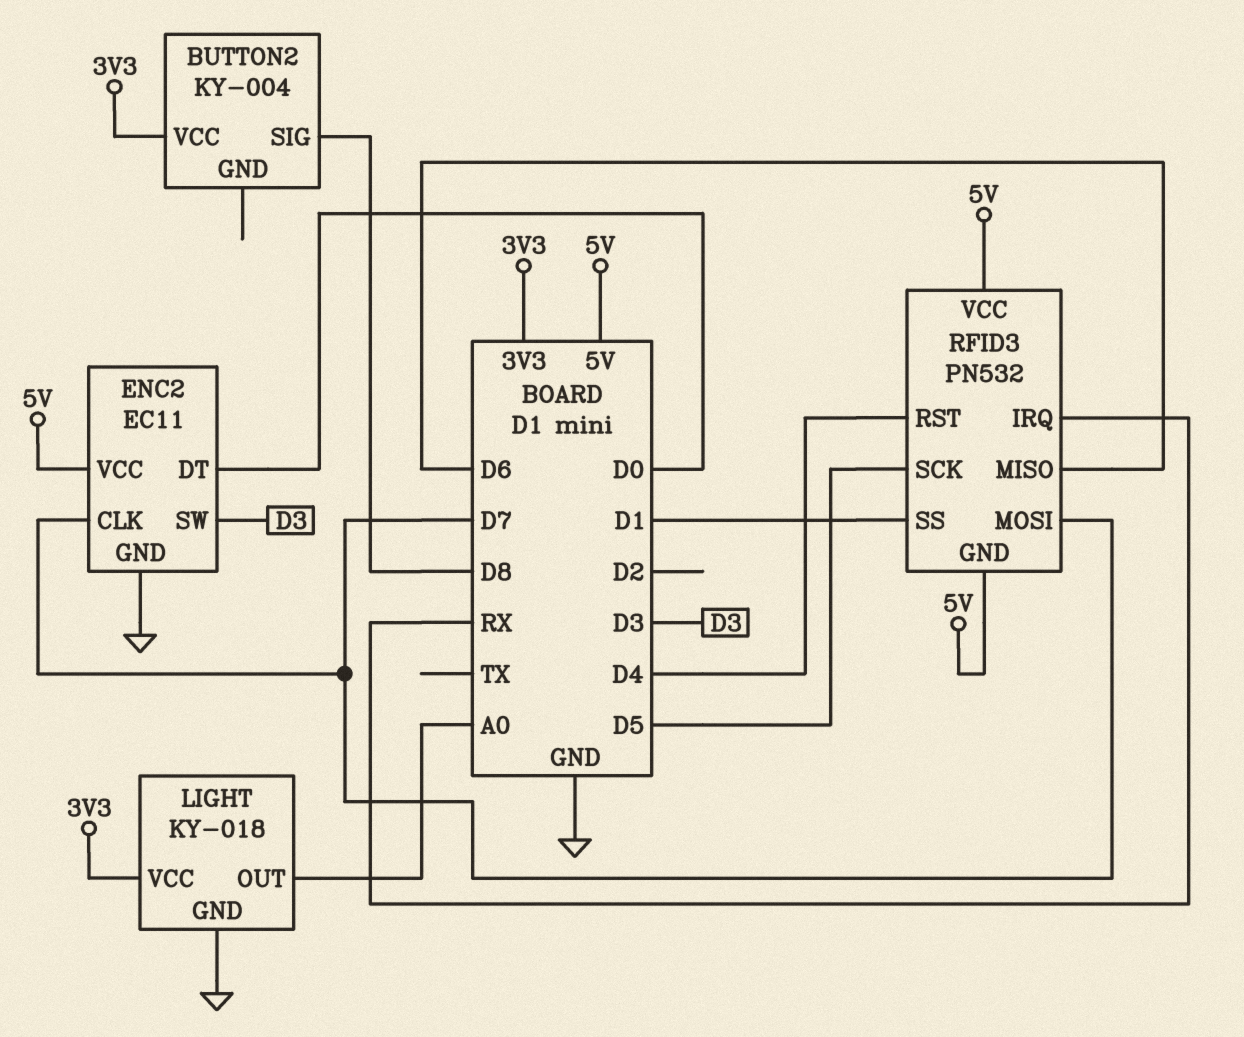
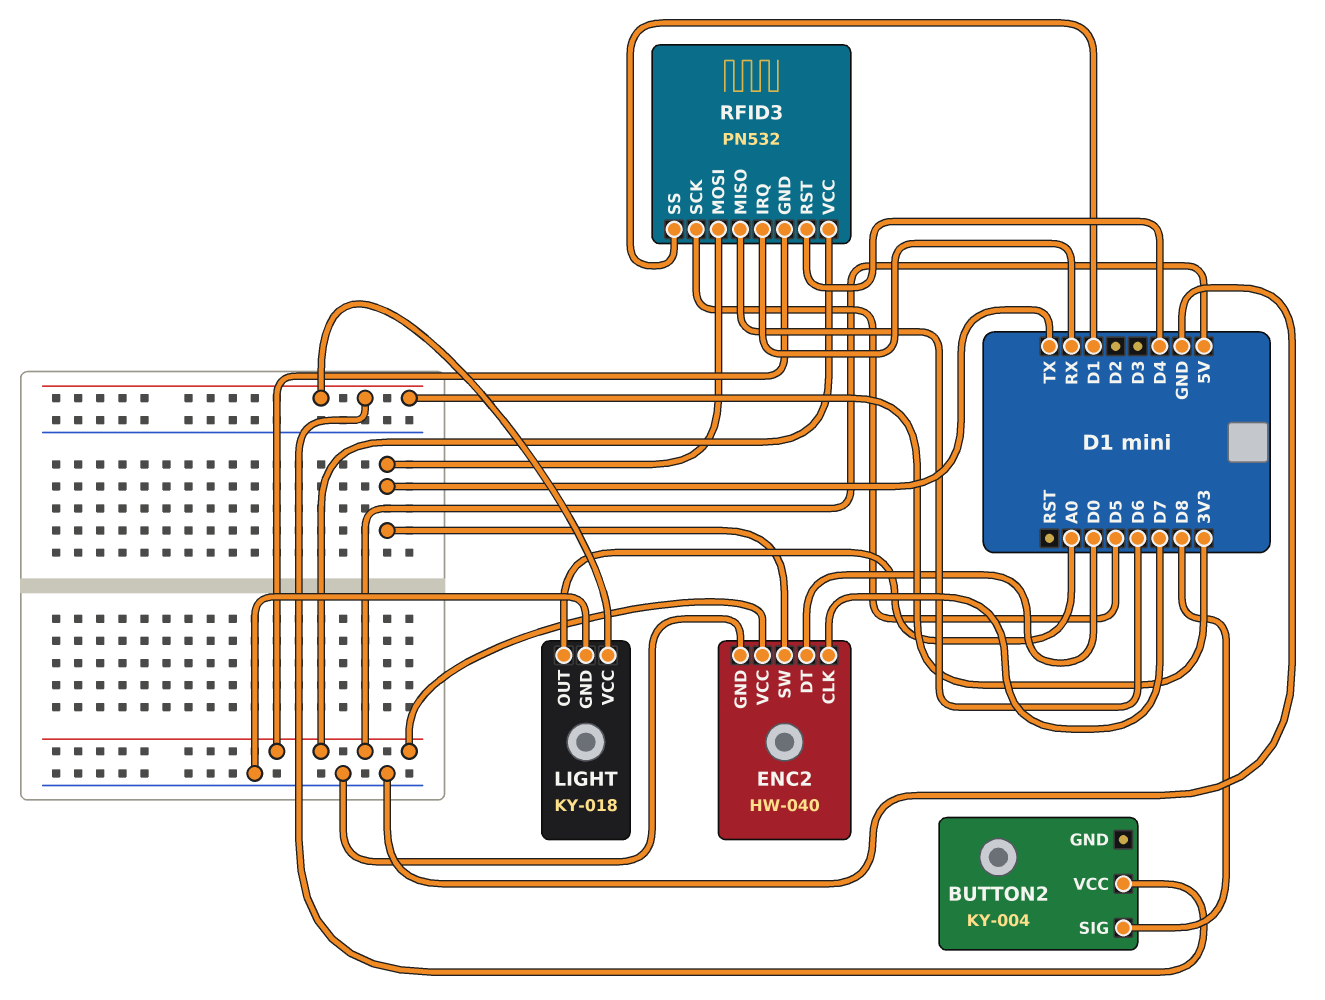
ENC2: EC11 -> HW-040
ENC2 pin SW: D3 -> TX
RFID3 pin MOSI: D7 -> TX

